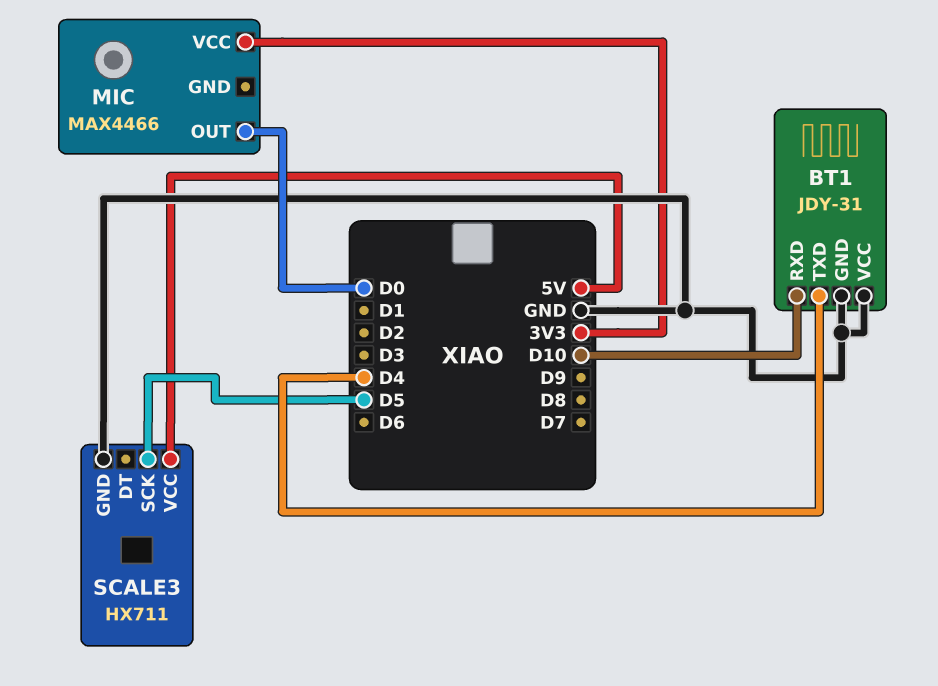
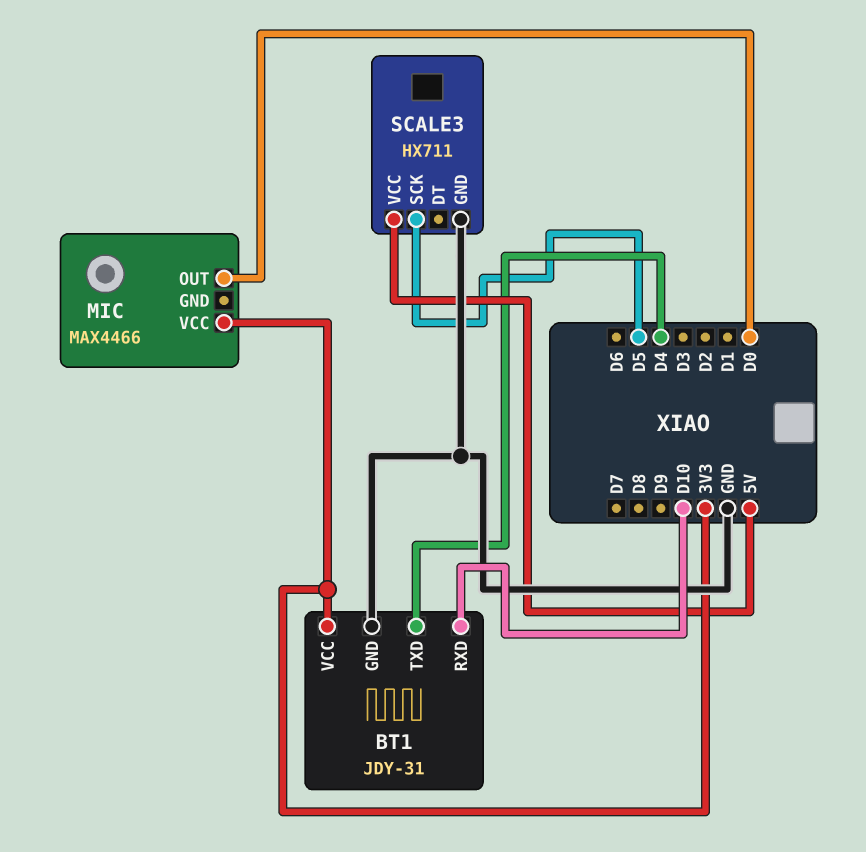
BT1 pin VCC: GND -> 3V3

